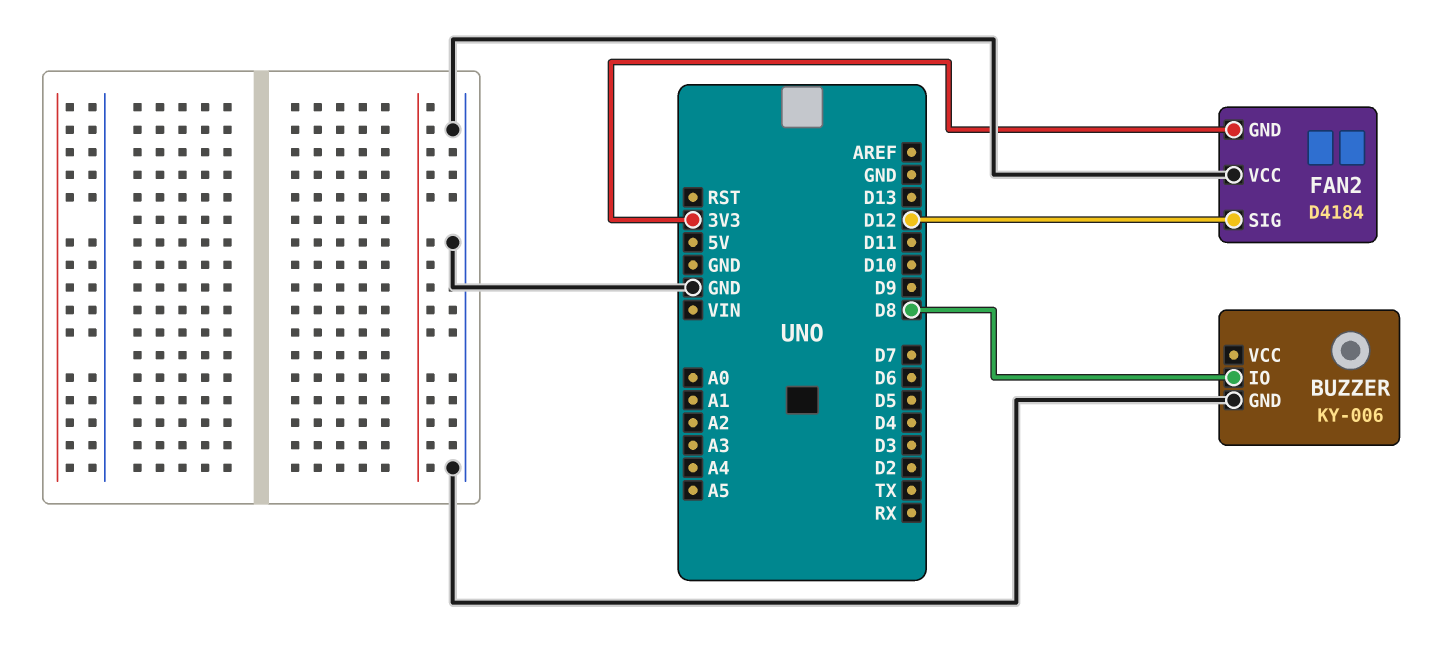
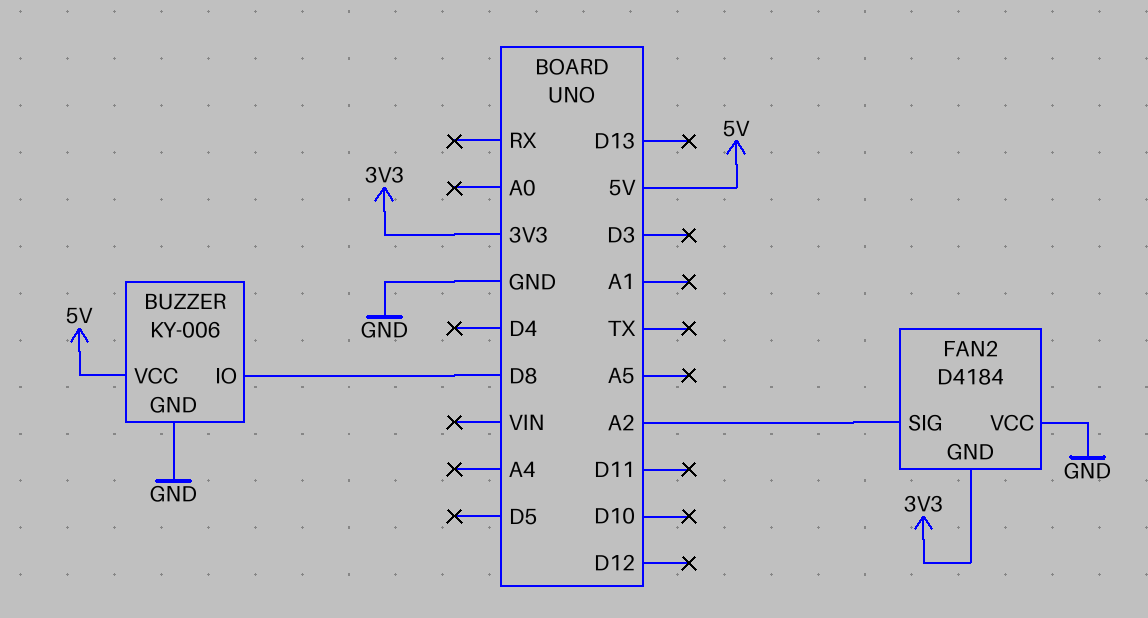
BUZZER pin VCC: none -> 5V
FAN2 pin SIG: D12 -> A2

